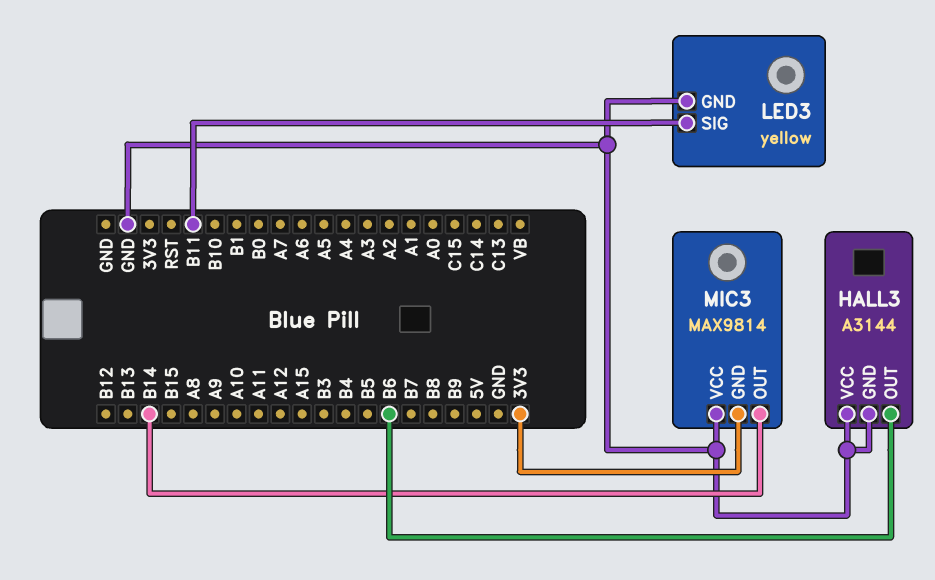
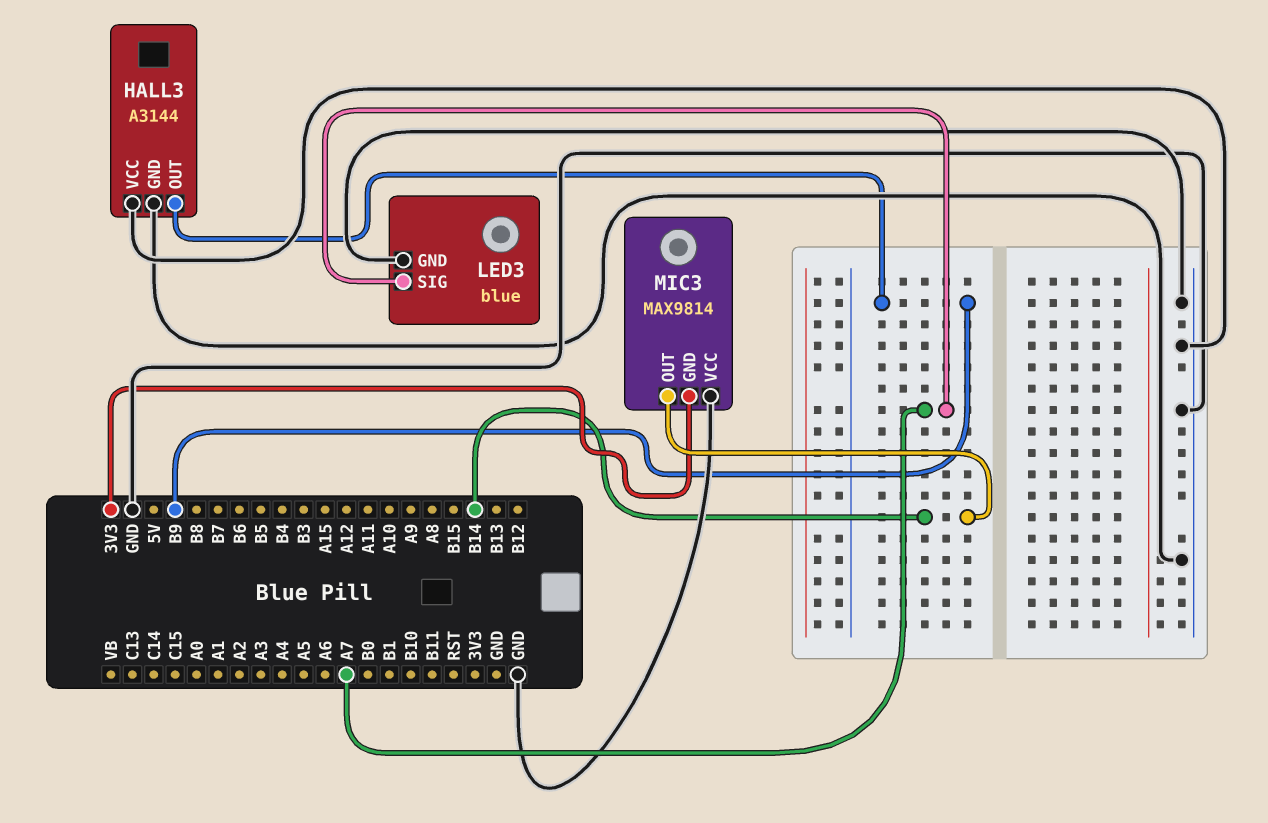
HALL3 pin OUT: B6 -> B9
LED3: yellow -> blue
LED3 pin SIG: B11 -> A7

